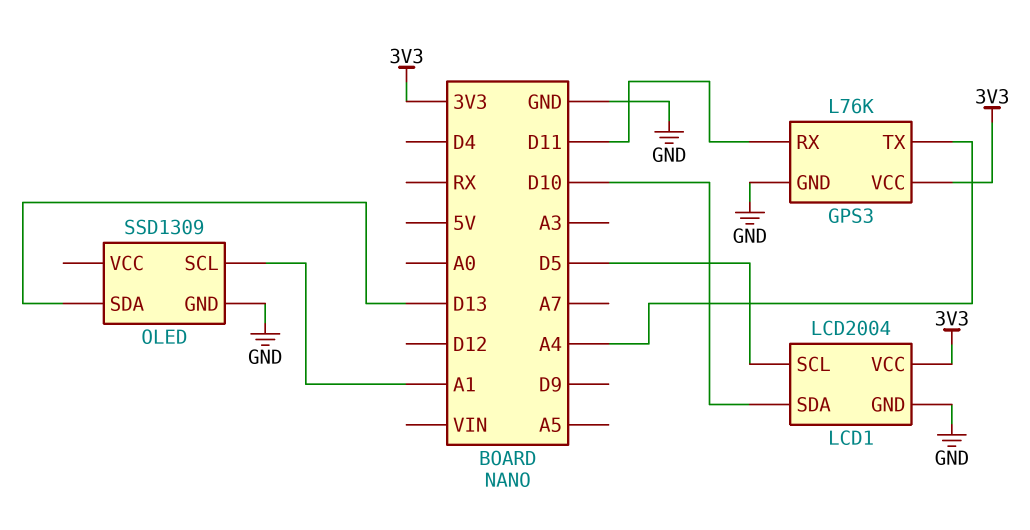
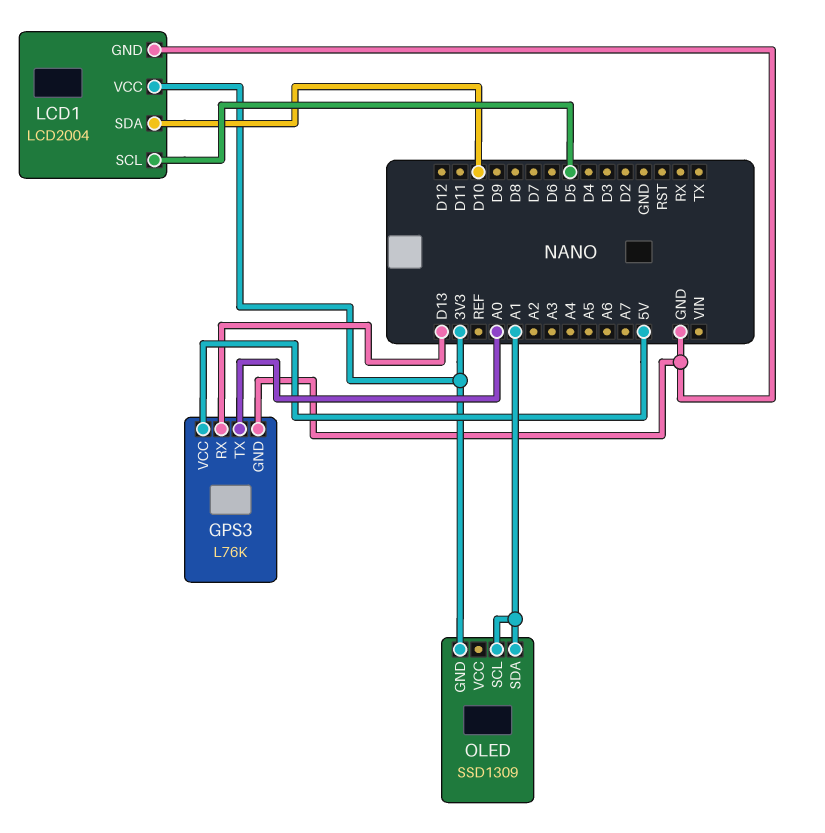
GPS3 pin RX: D11 -> D13
GPS3 pin TX: A4 -> A0
GPS3 pin VCC: 3V3 -> 5V
OLED pin GND: GND -> 3V3
OLED pin SDA: D13 -> A1

